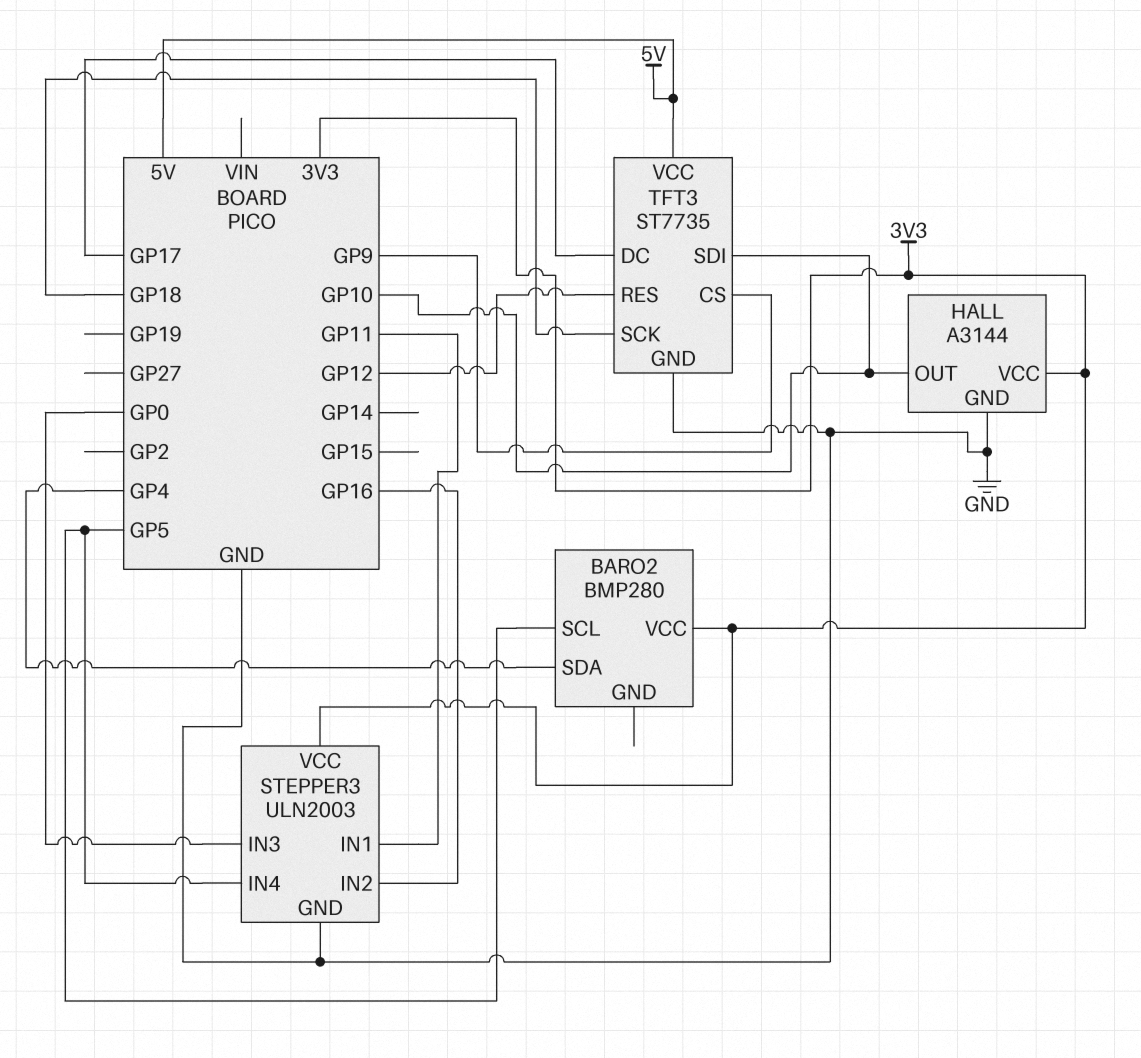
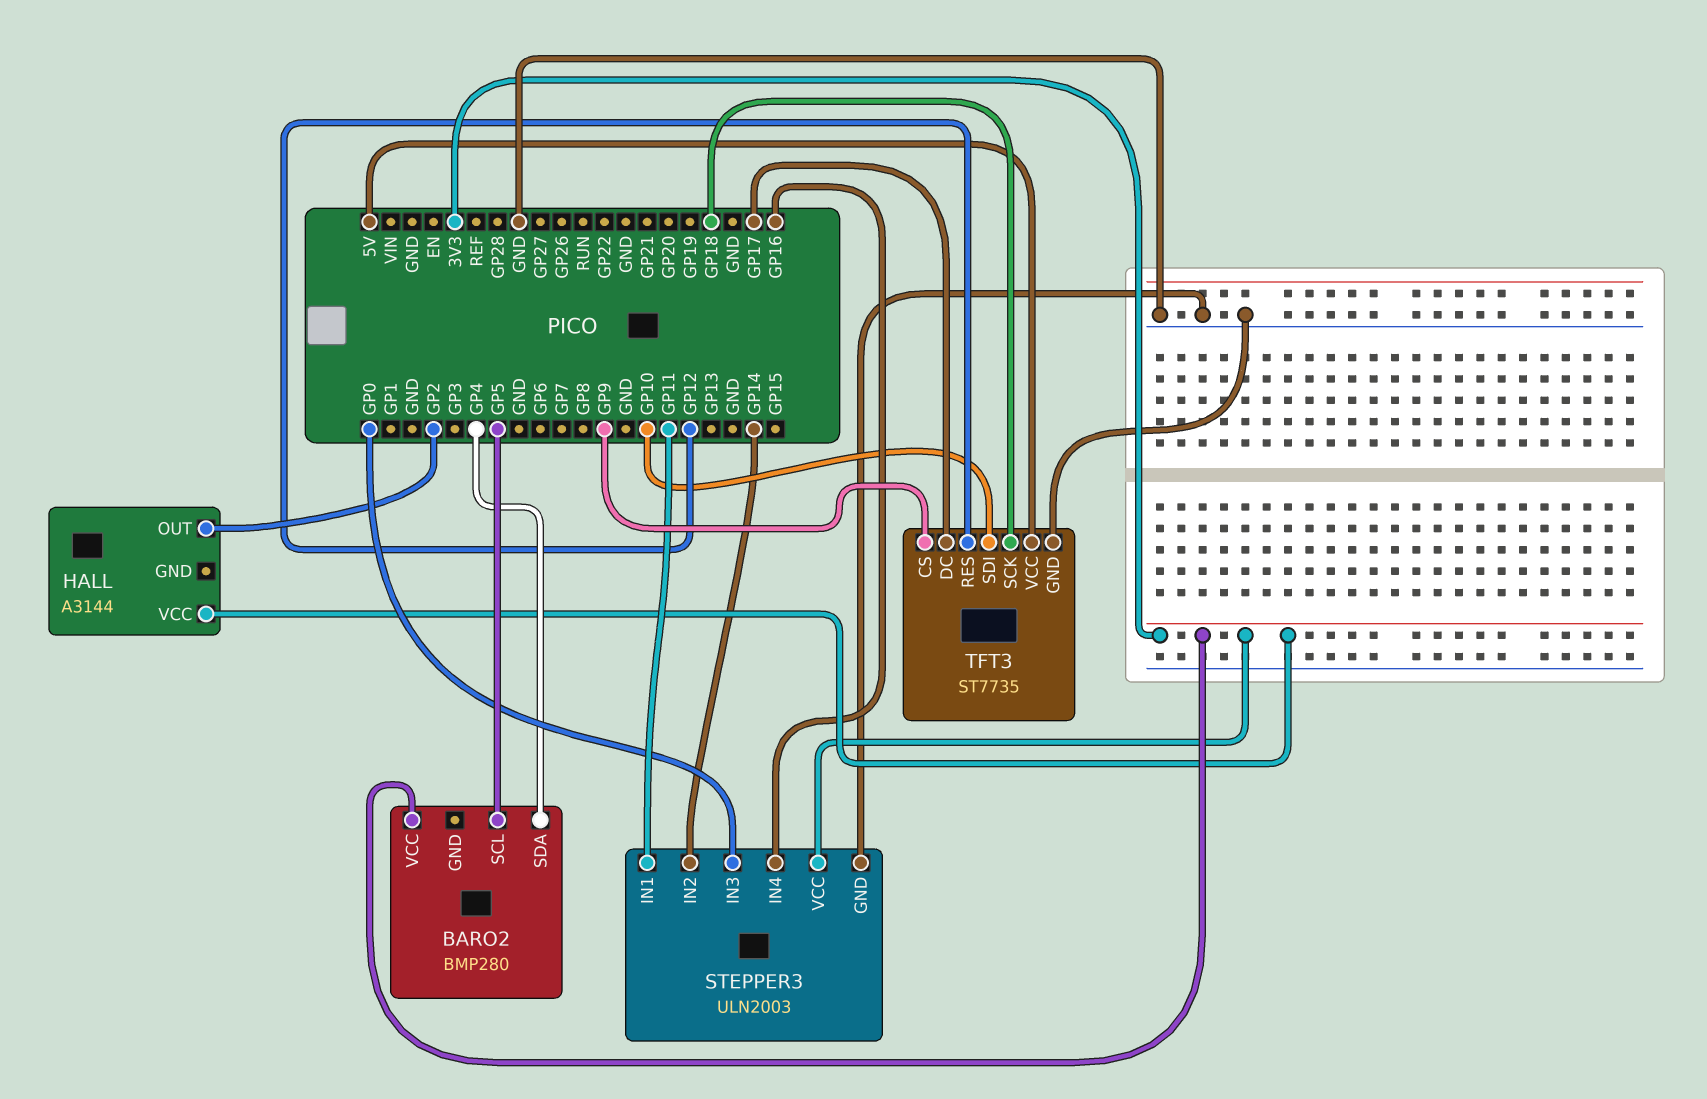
HALL pin GND: GND -> none
HALL pin OUT: GP10 -> GP2
STEPPER3 pin IN2: GP16 -> GP14
STEPPER3 pin IN4: GP5 -> GP16

